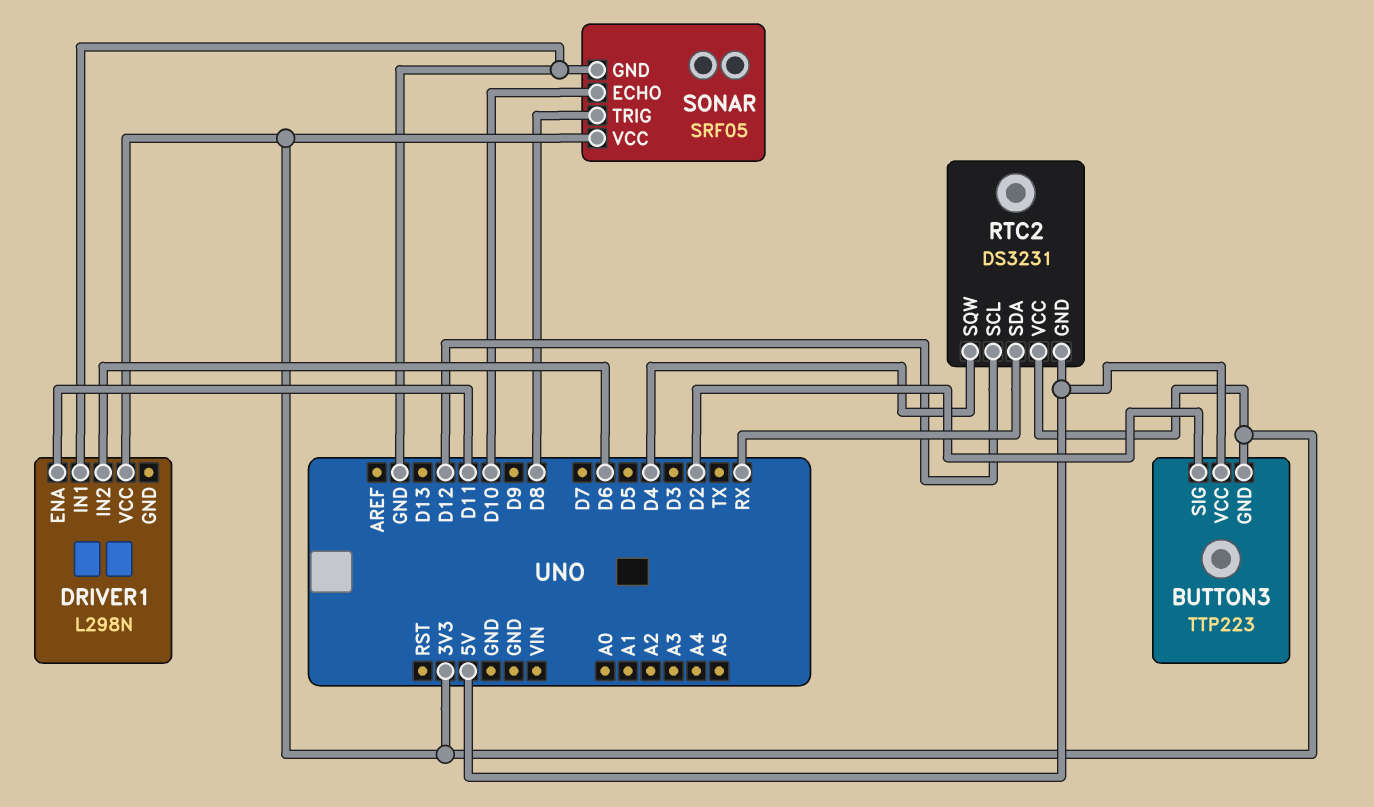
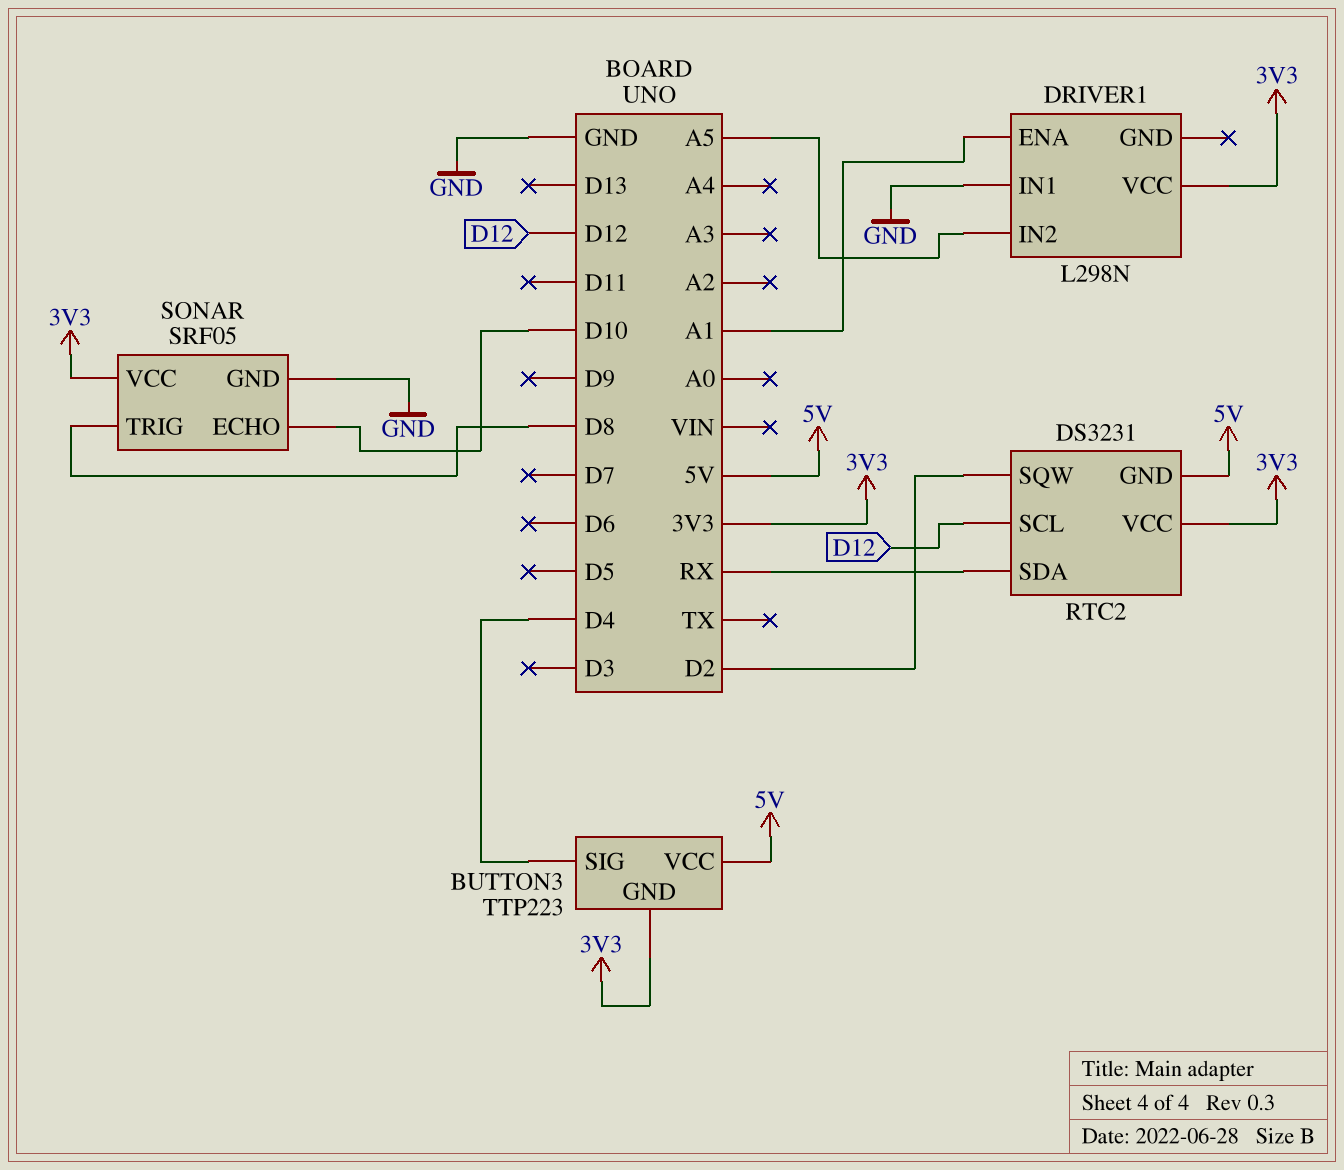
BUTTON3 pin SIG: D2 -> D4
DRIVER1 pin ENA: D11 -> A1
DRIVER1 pin IN2: D6 -> A5
RTC2 pin SQW: D4 -> D2

